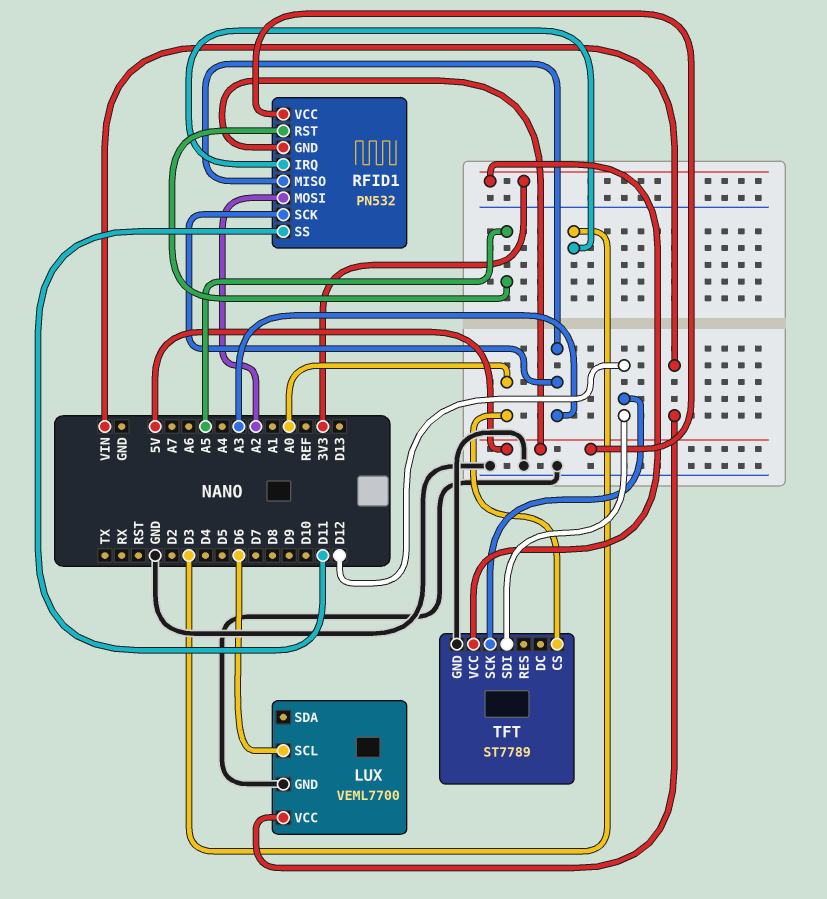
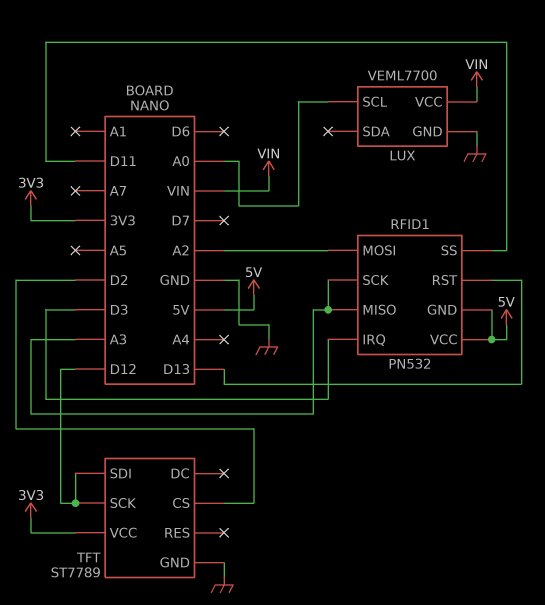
LUX pin SCL: D6 -> A0
RFID1 pin RST: A5 -> D13
TFT pin CS: A0 -> D2

